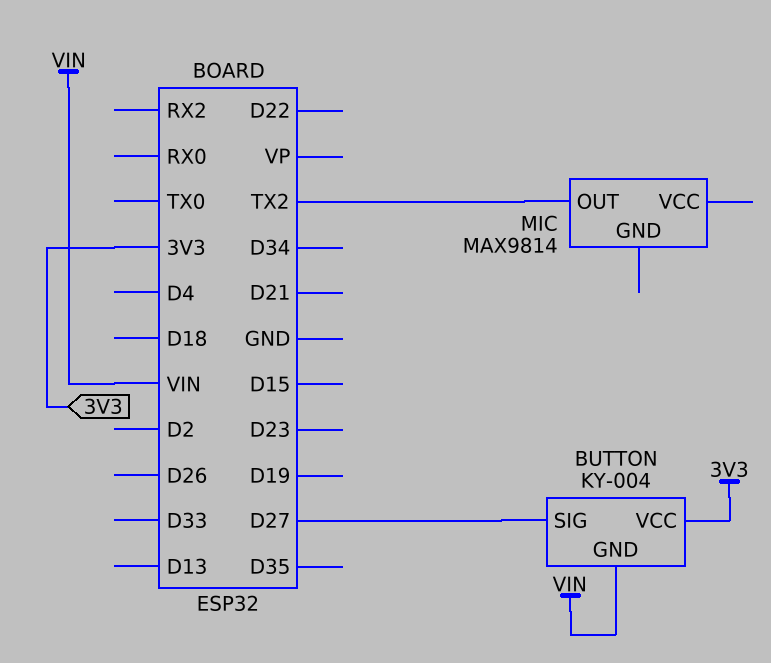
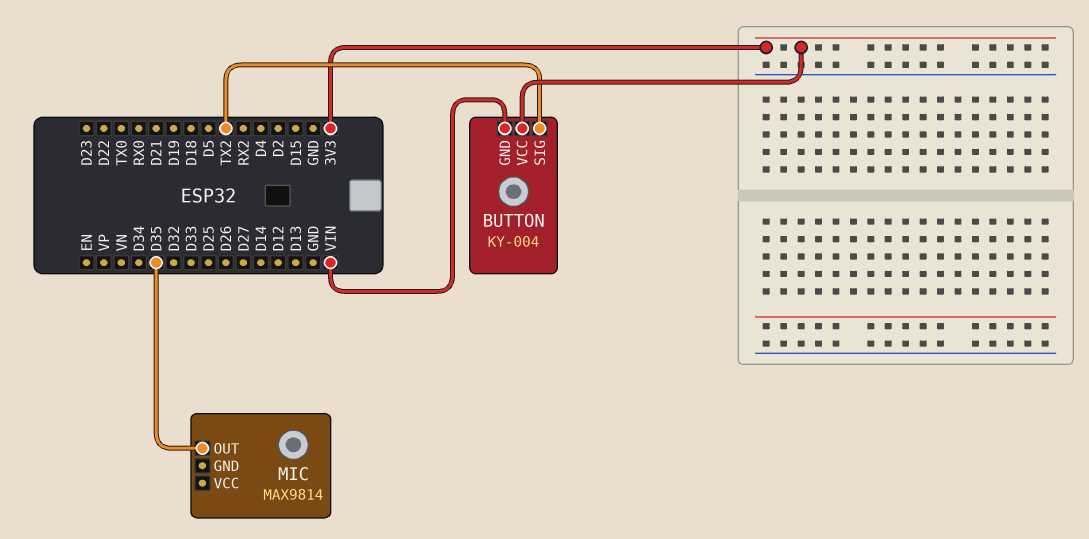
BUTTON pin SIG: D27 -> TX2
MIC pin OUT: TX2 -> D35

